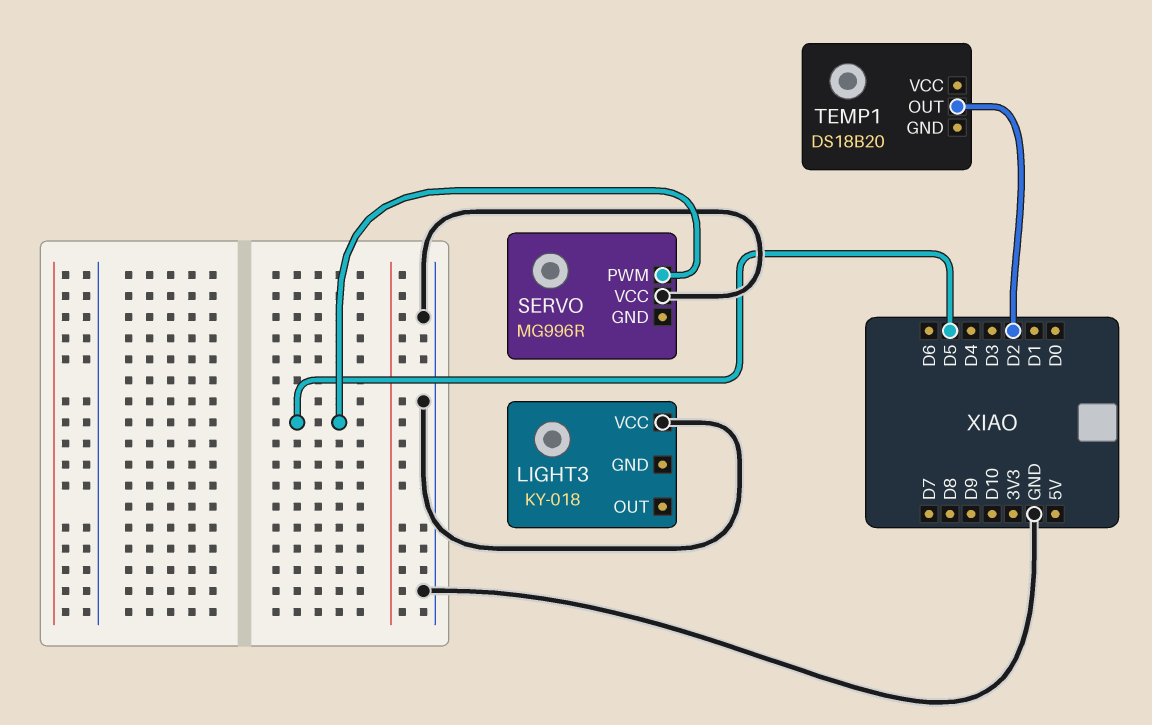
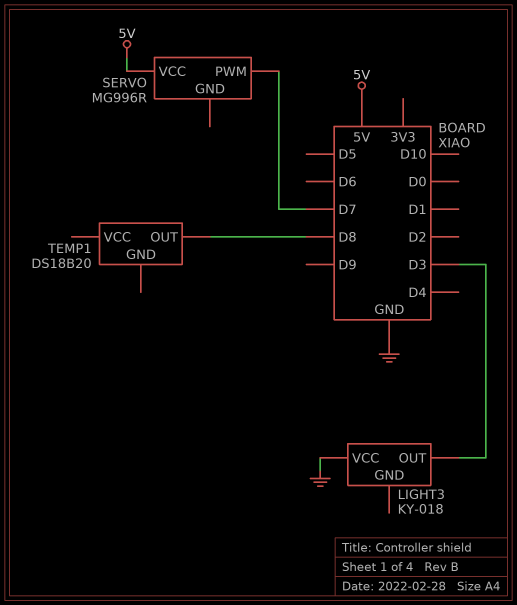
LIGHT3 pin OUT: none -> D3
SERVO pin PWM: D5 -> D7
SERVO pin VCC: GND -> 5V
TEMP1 pin OUT: D2 -> D8

